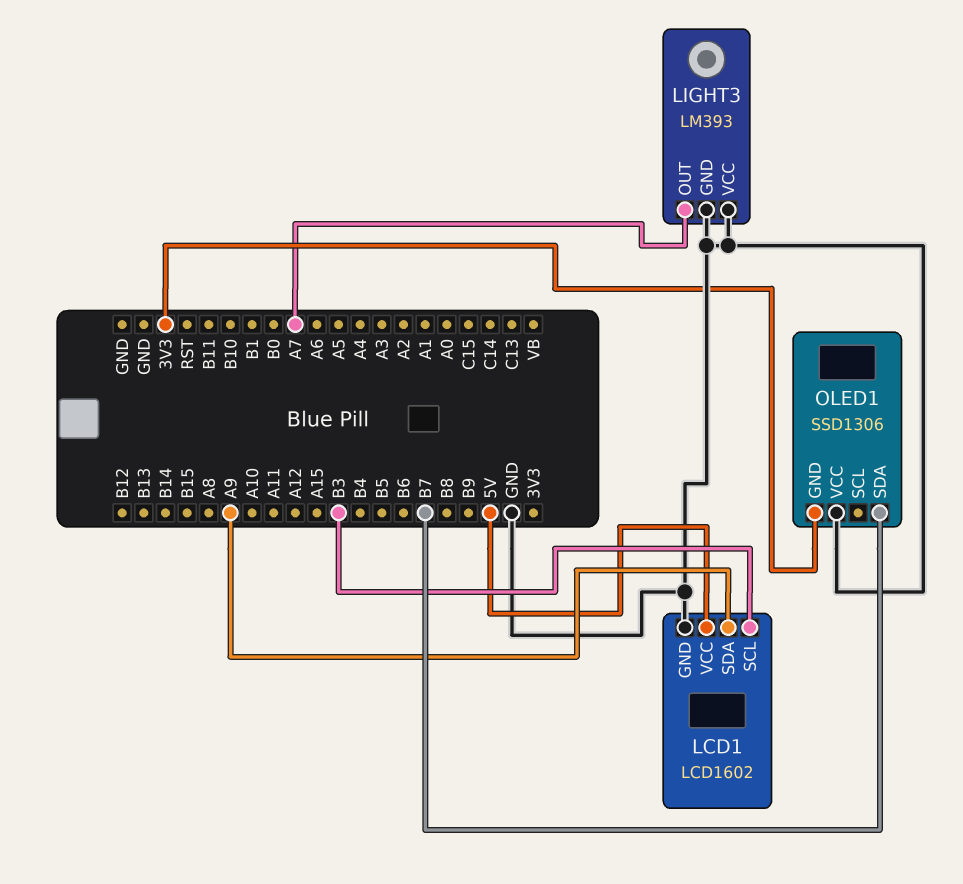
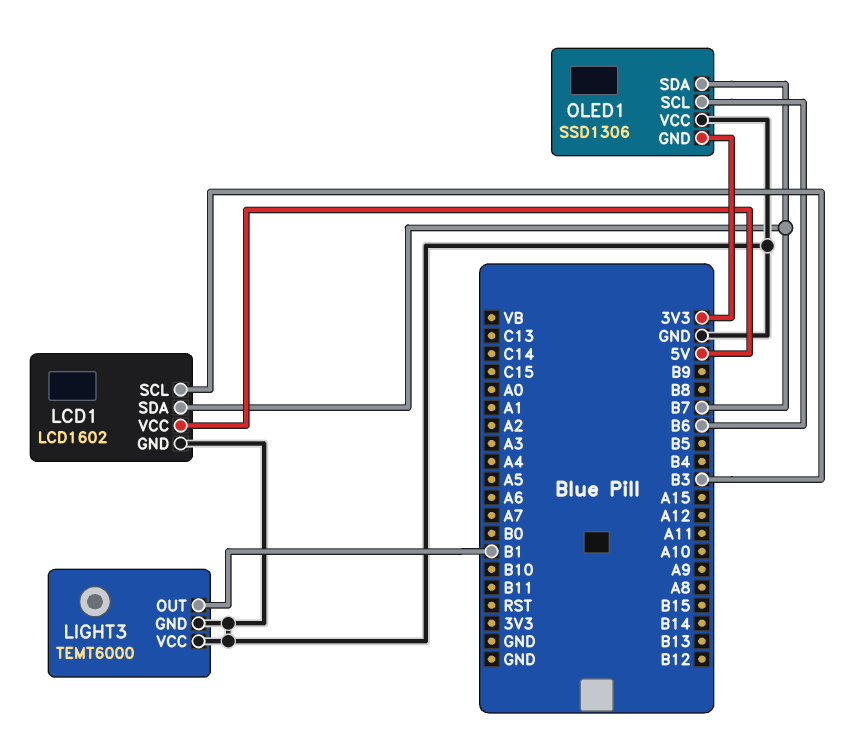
LCD1 pin SDA: A9 -> B7
LIGHT3: LM393 -> TEMT6000
LIGHT3 pin OUT: A7 -> B1
OLED1 pin SCL: none -> B6

